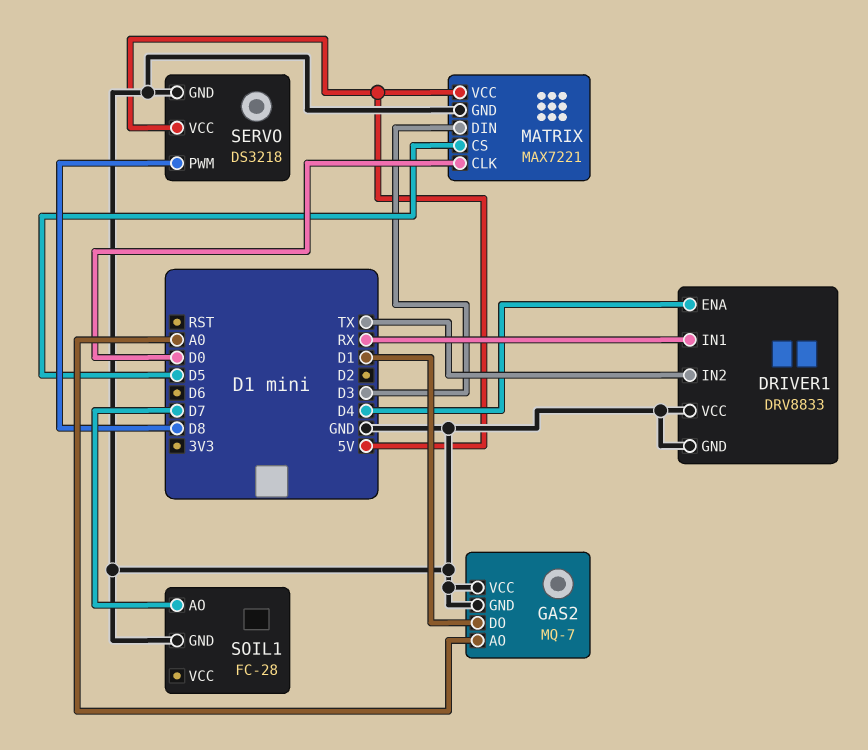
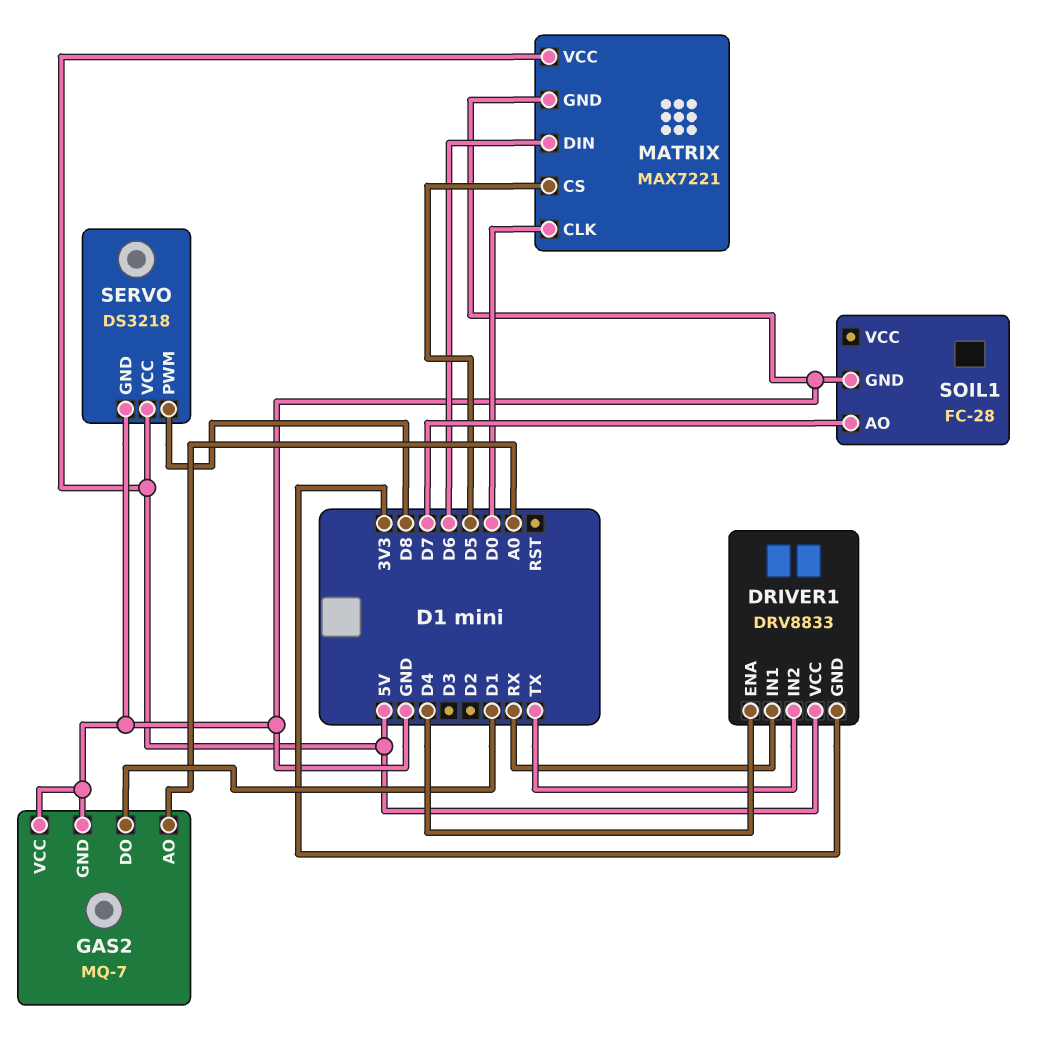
DRIVER1 pin GND: GND -> 3V3
DRIVER1 pin VCC: GND -> 5V
MATRIX pin DIN: D3 -> D6

